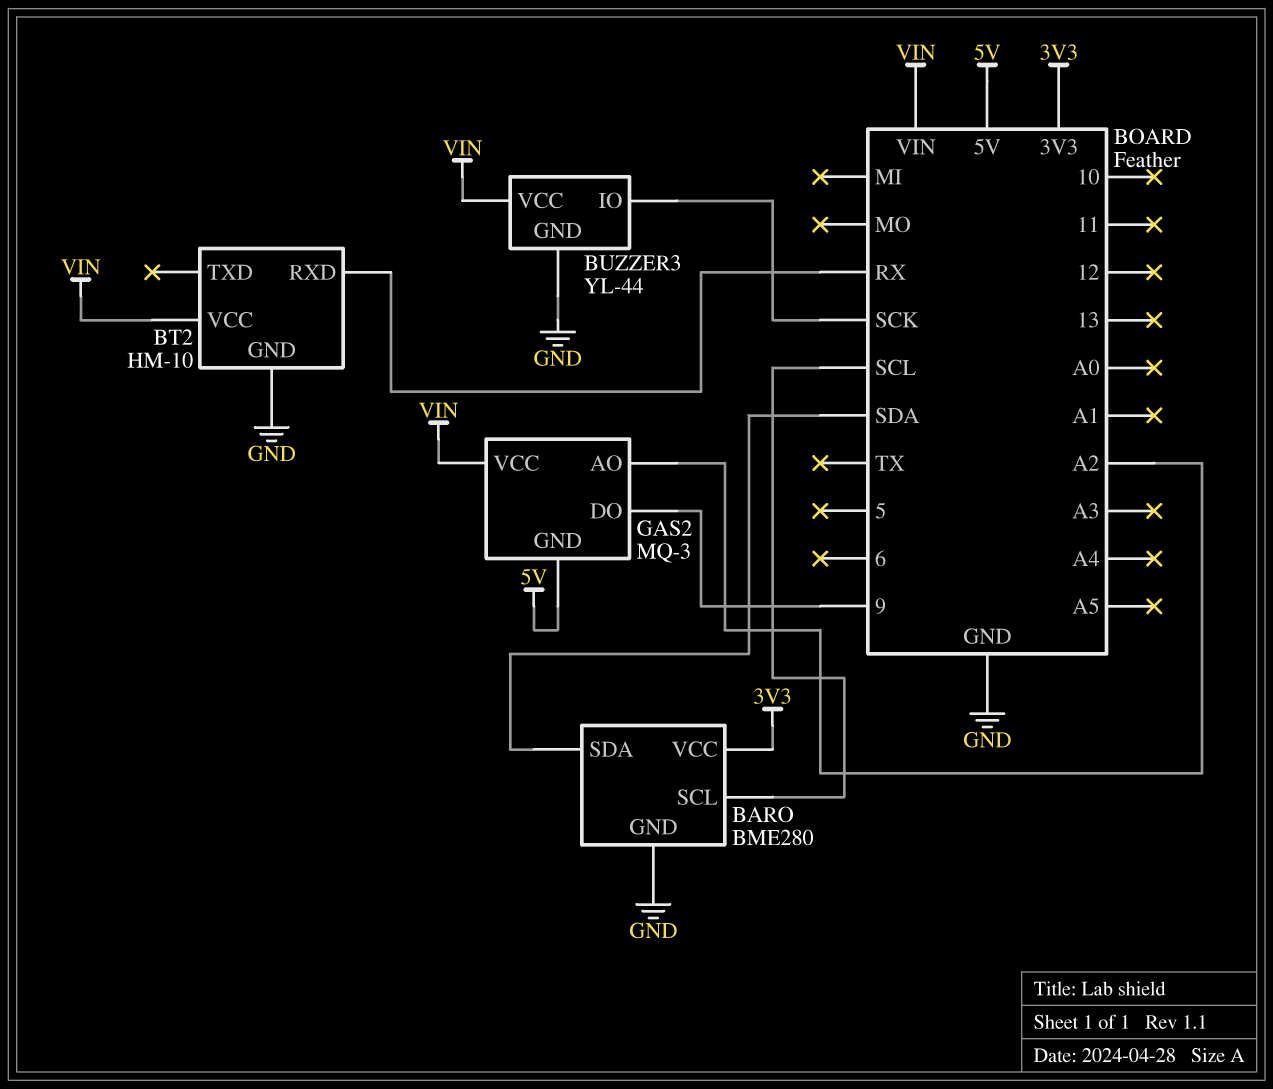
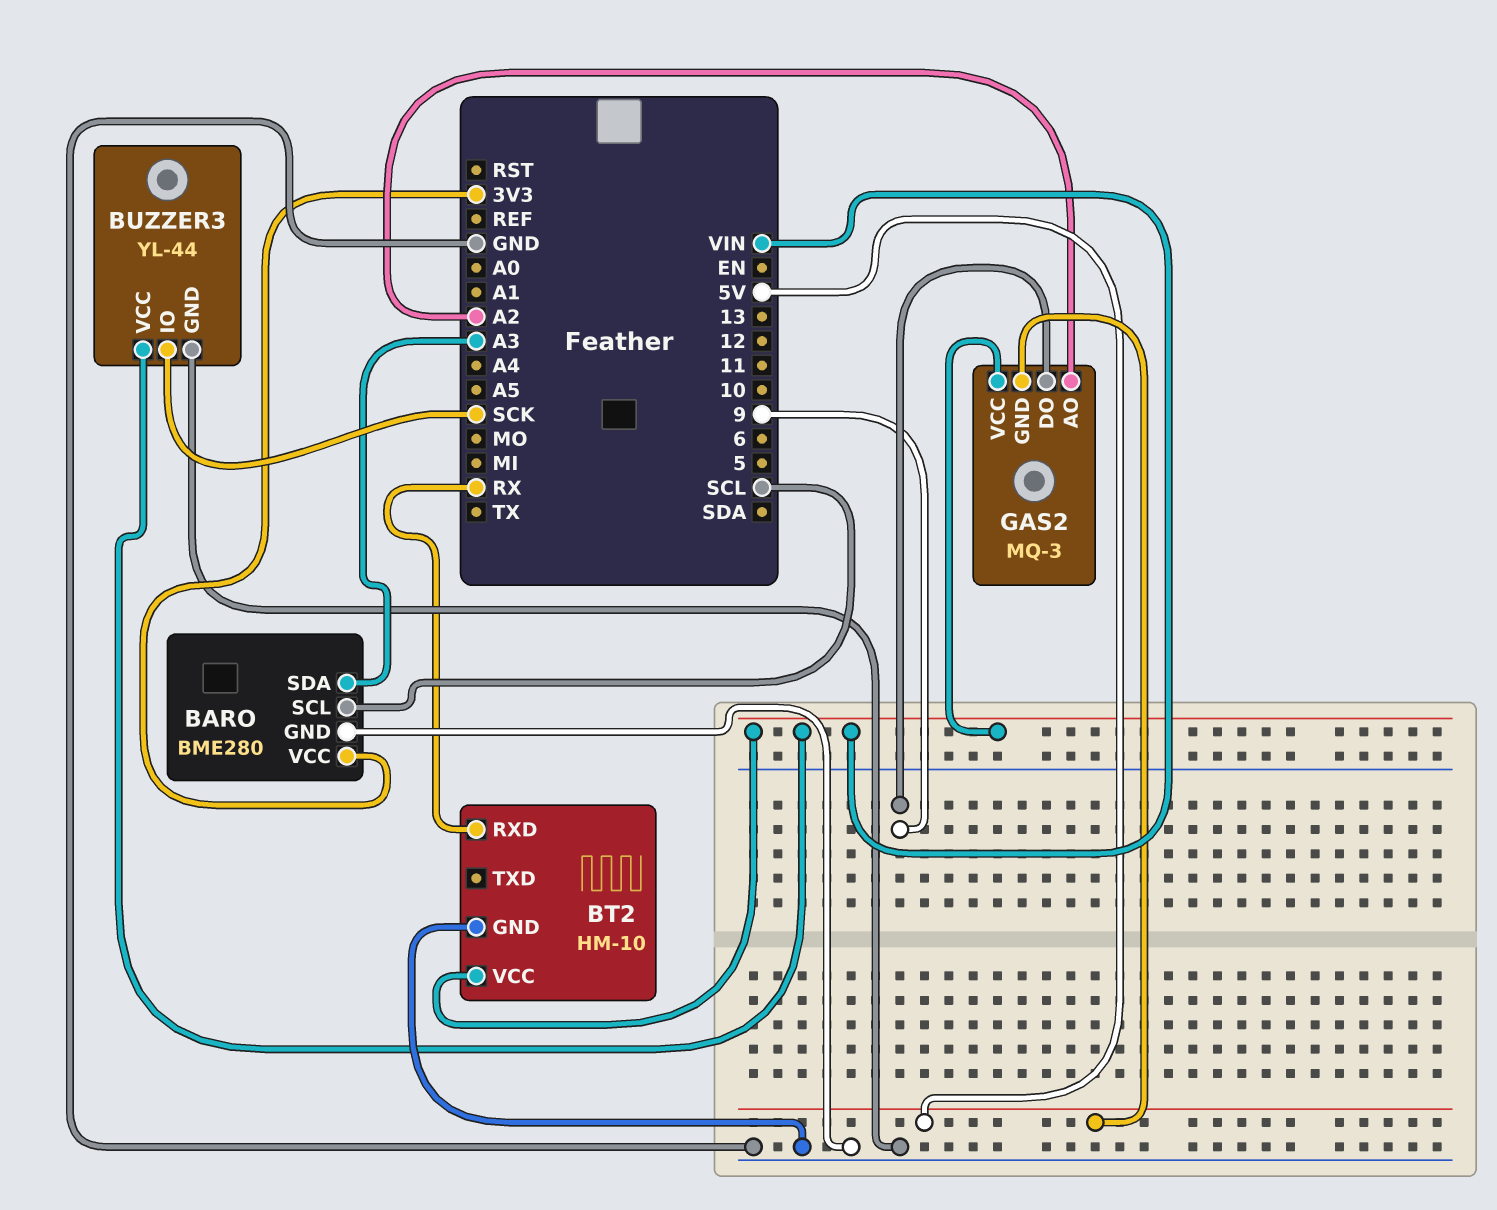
BARO pin SDA: SDA -> A3

